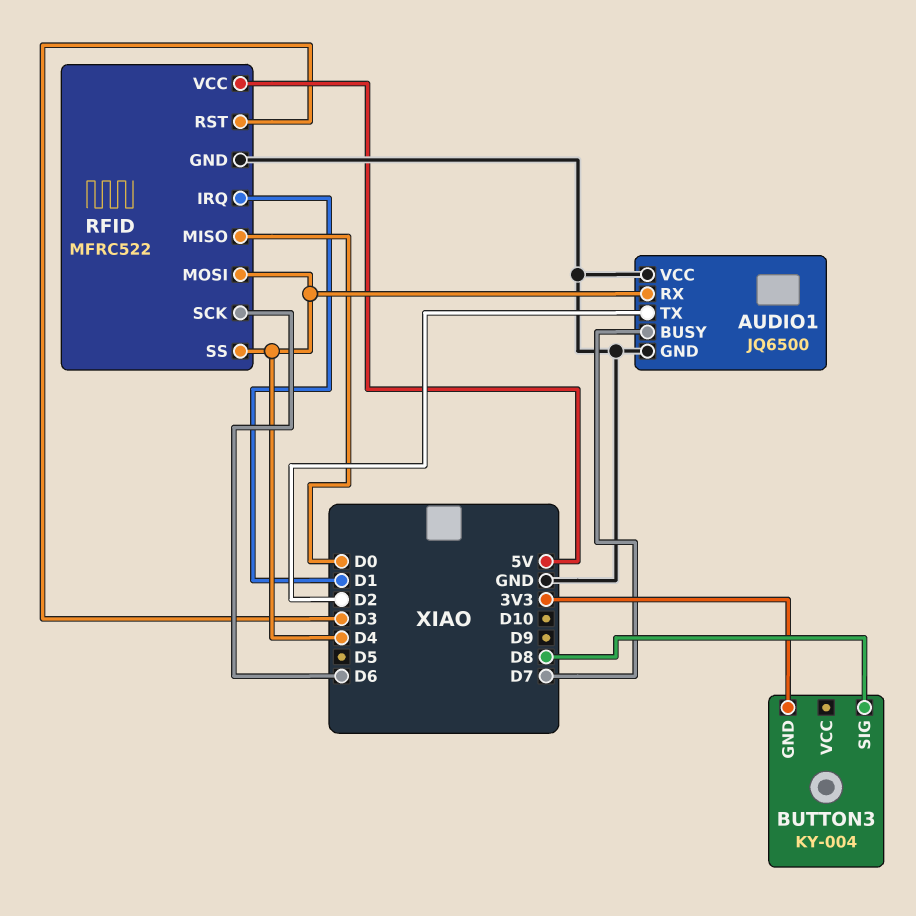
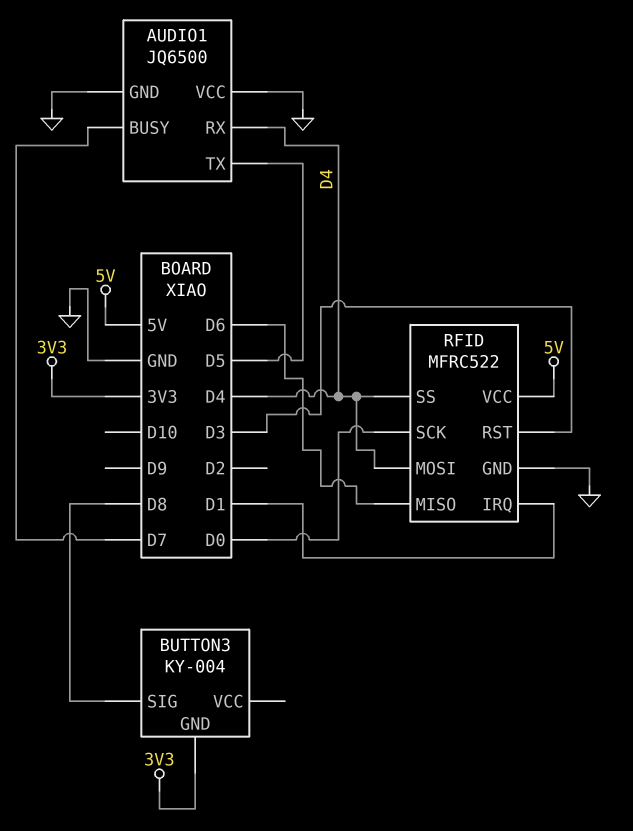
AUDIO1 pin TX: D2 -> D5
RFID pin MISO: D0 -> D6
RFID pin SCK: D6 -> D0

